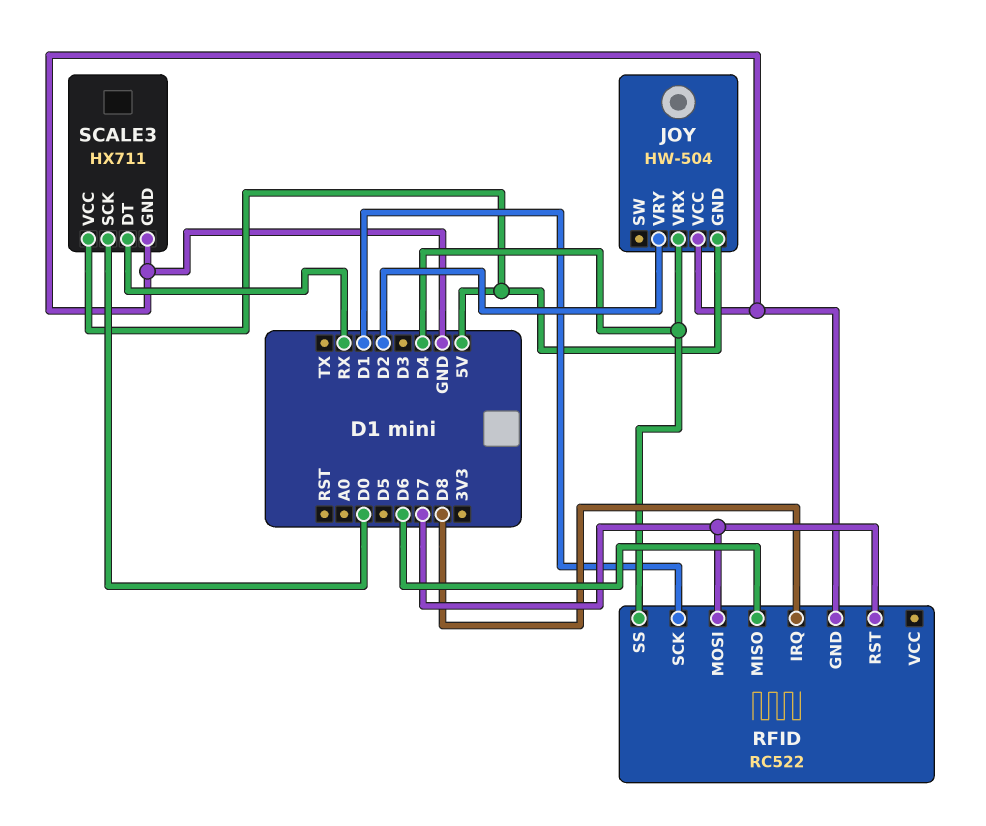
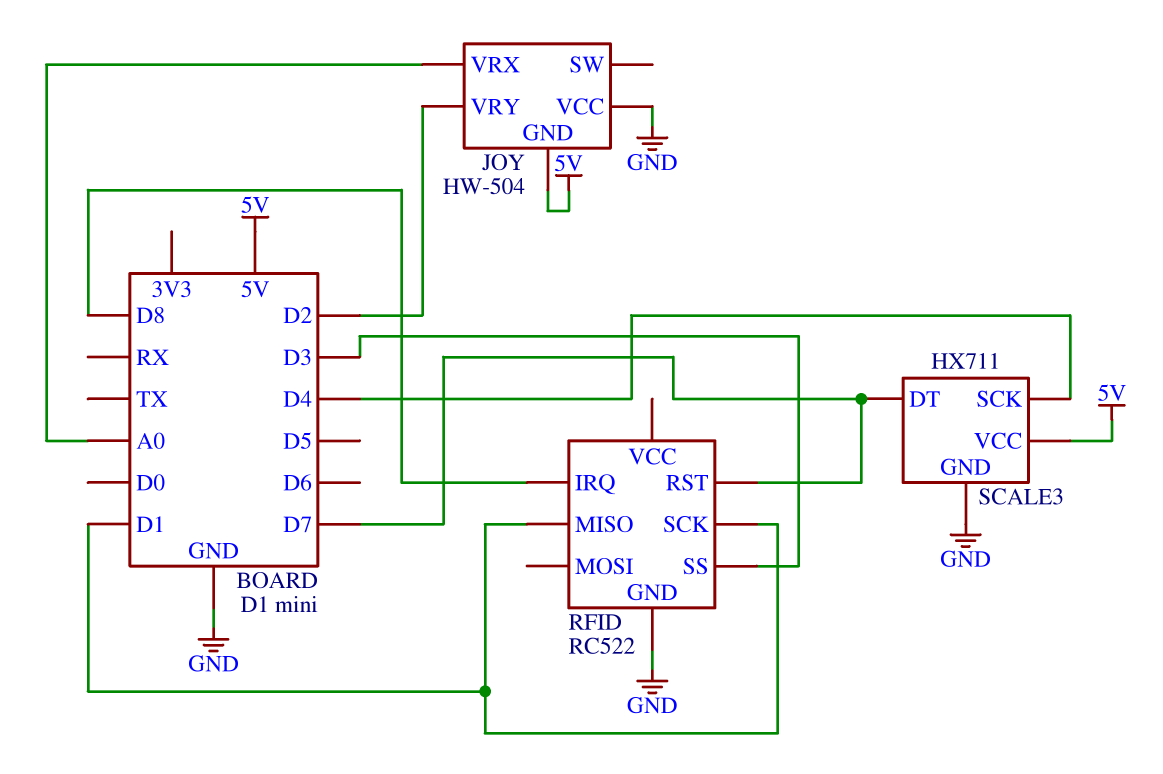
JOY pin VRX: D4 -> A0
RFID pin MISO: D6 -> D1
RFID pin MOSI: D7 -> none
RFID pin SS: D4 -> D3
SCALE3 pin DT: RX -> D7
SCALE3 pin SCK: D0 -> D4

